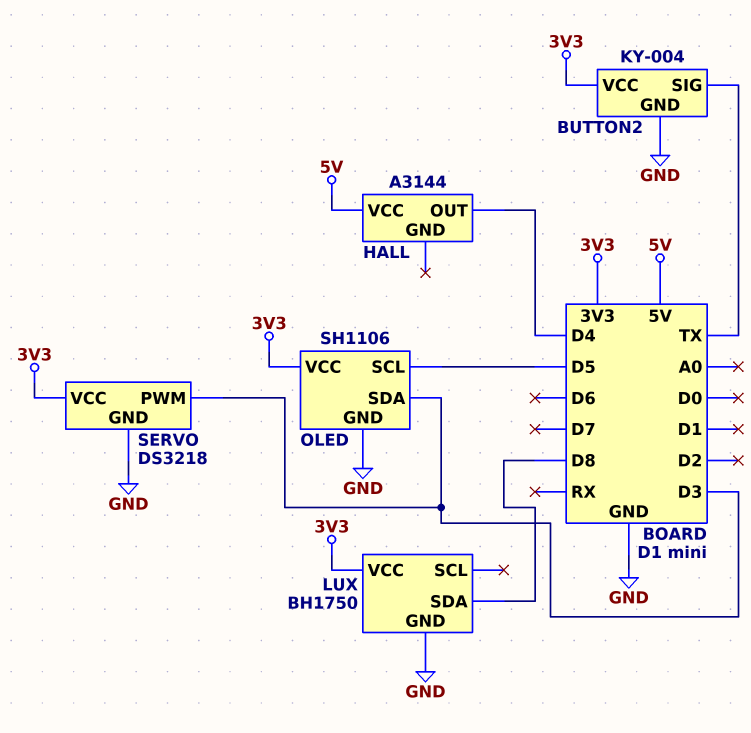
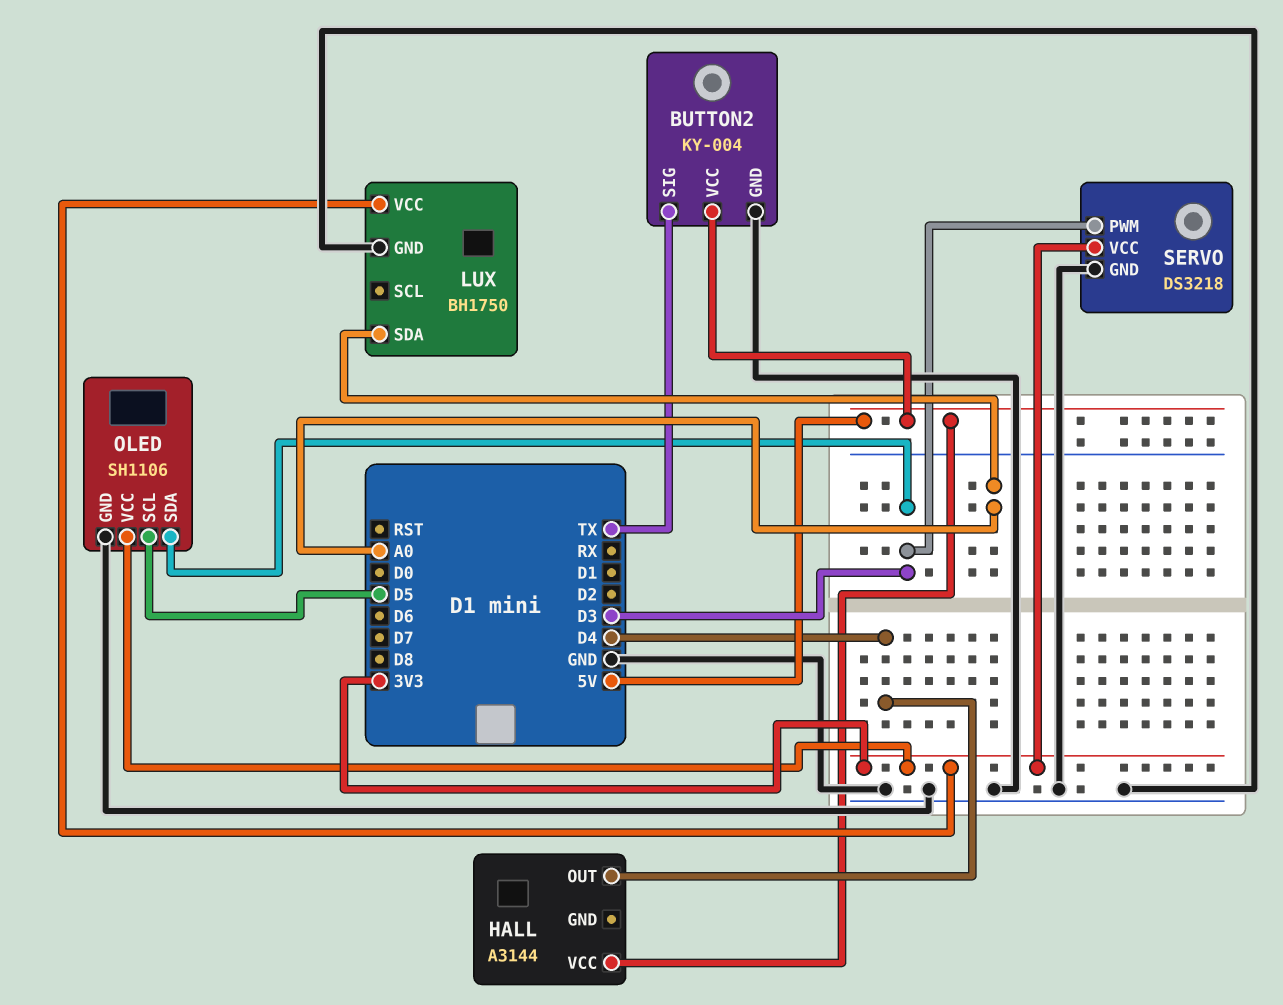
BUTTON2 pin VCC: 3V3 -> 5V
LUX pin SDA: D8 -> A0

